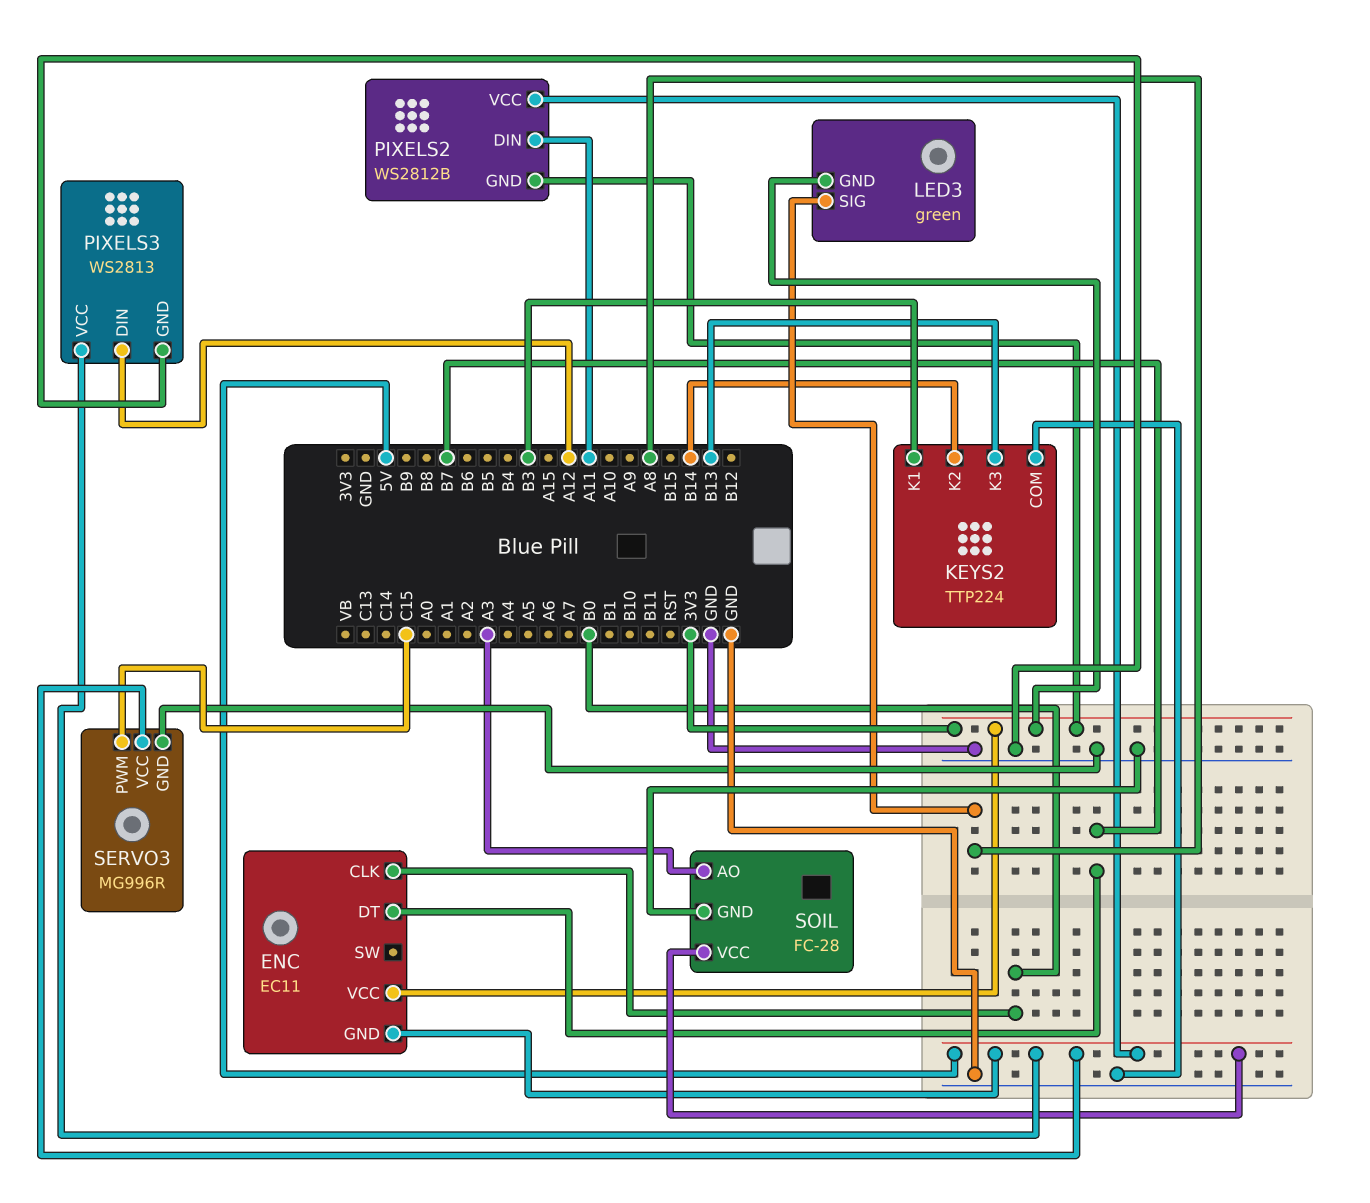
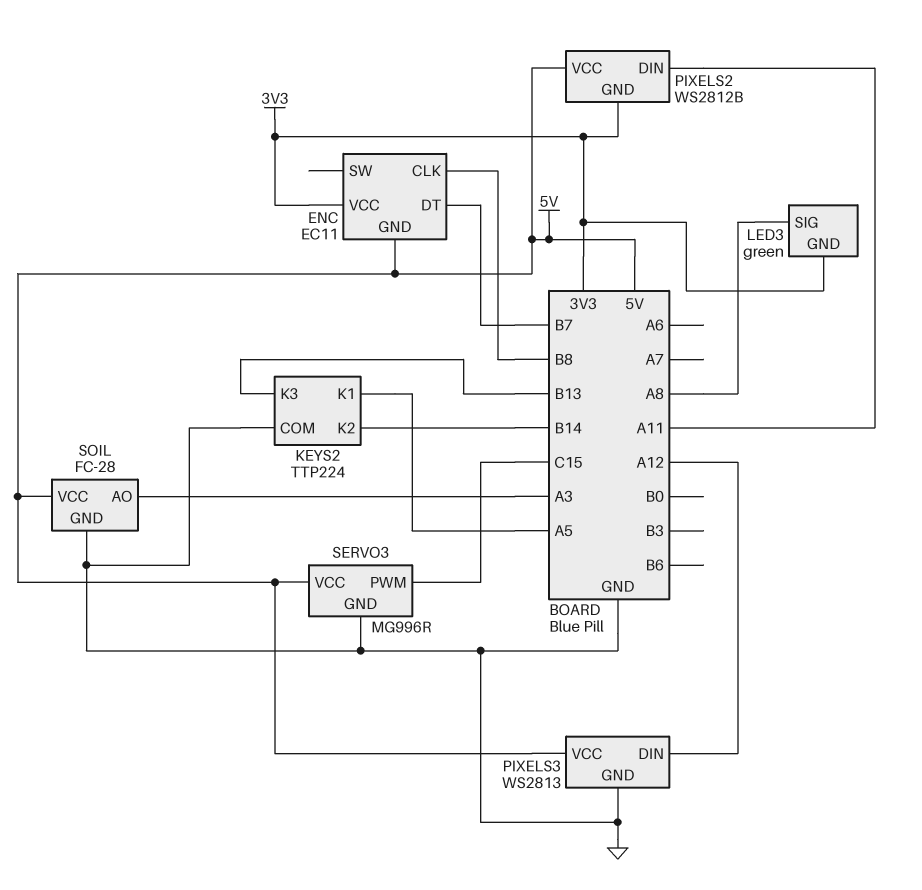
ENC pin CLK: B0 -> B8
KEYS2 pin K1: B3 -> A5

